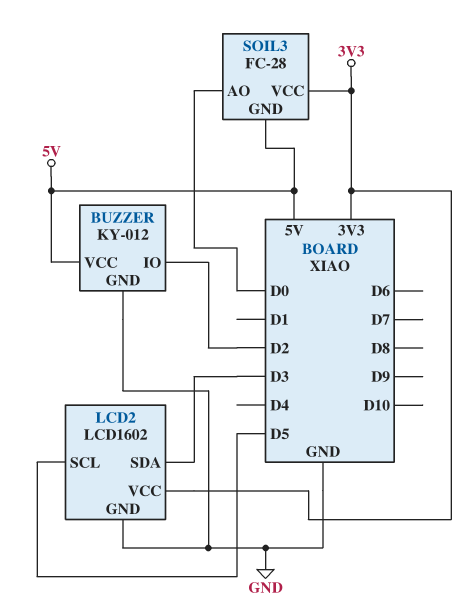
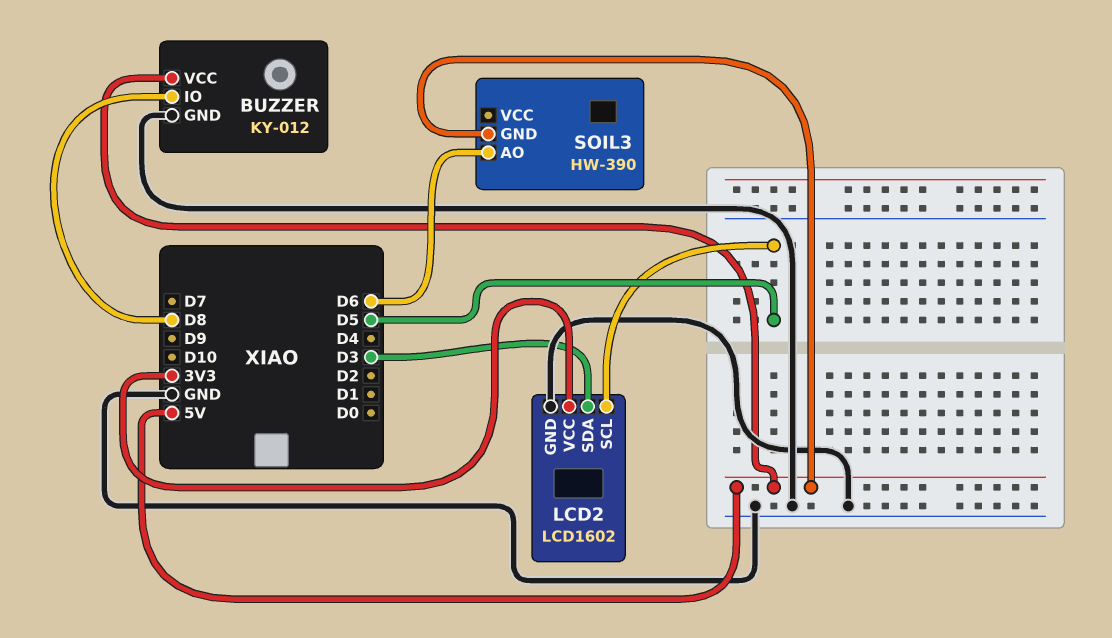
BUZZER pin IO: D2 -> D8
SOIL3: FC-28 -> HW-390
SOIL3 pin AO: D0 -> D6
SOIL3 pin VCC: 3V3 -> none

